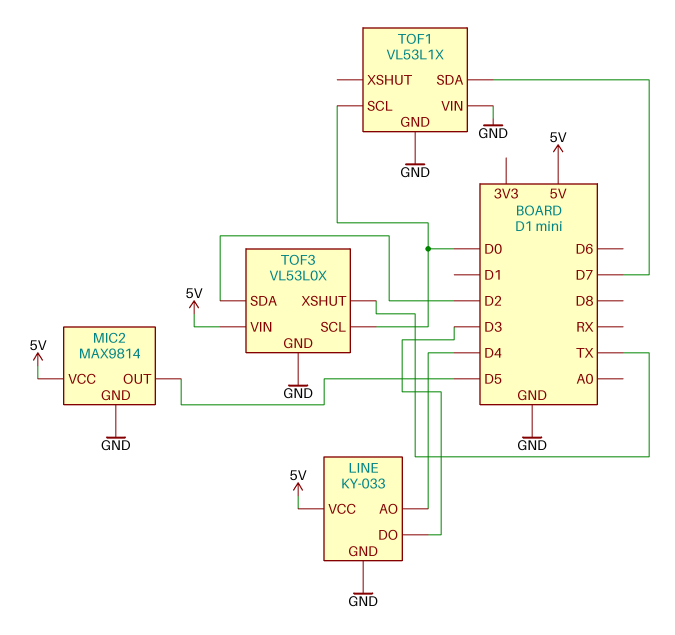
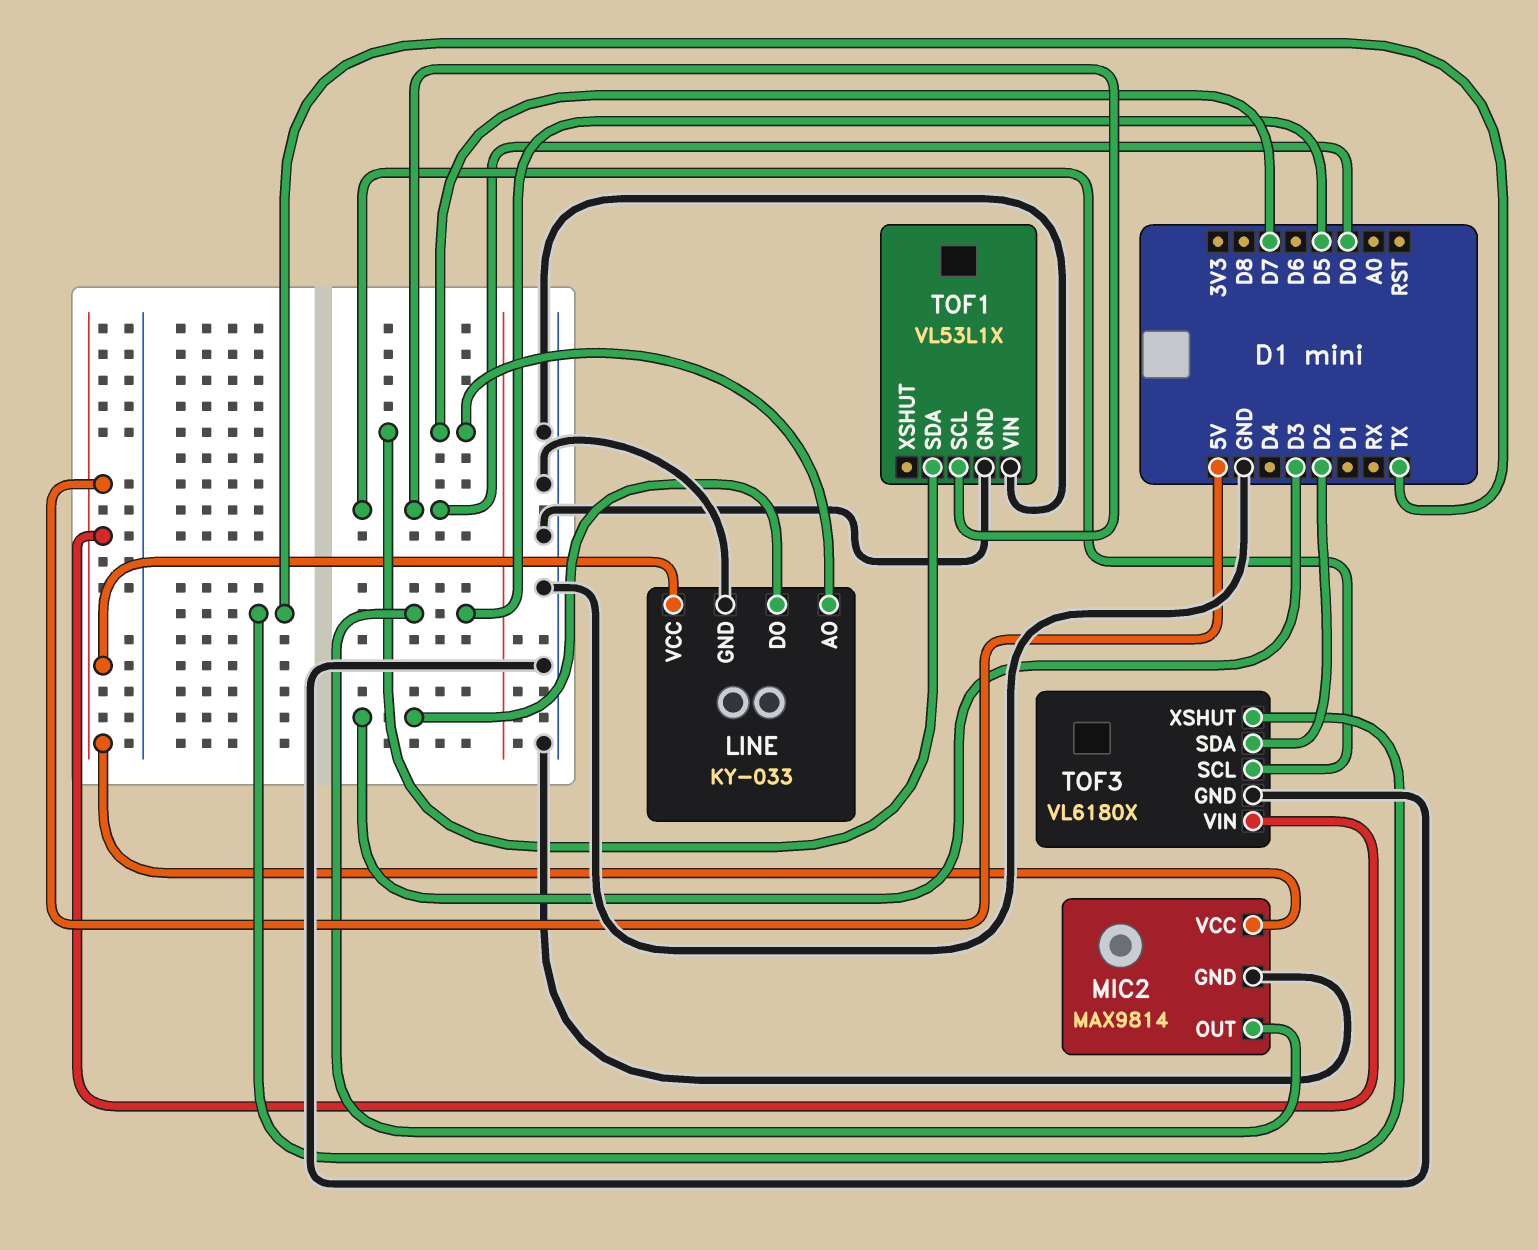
LINE pin AO: D4 -> D7
TOF3: VL53L0X -> VL6180X

